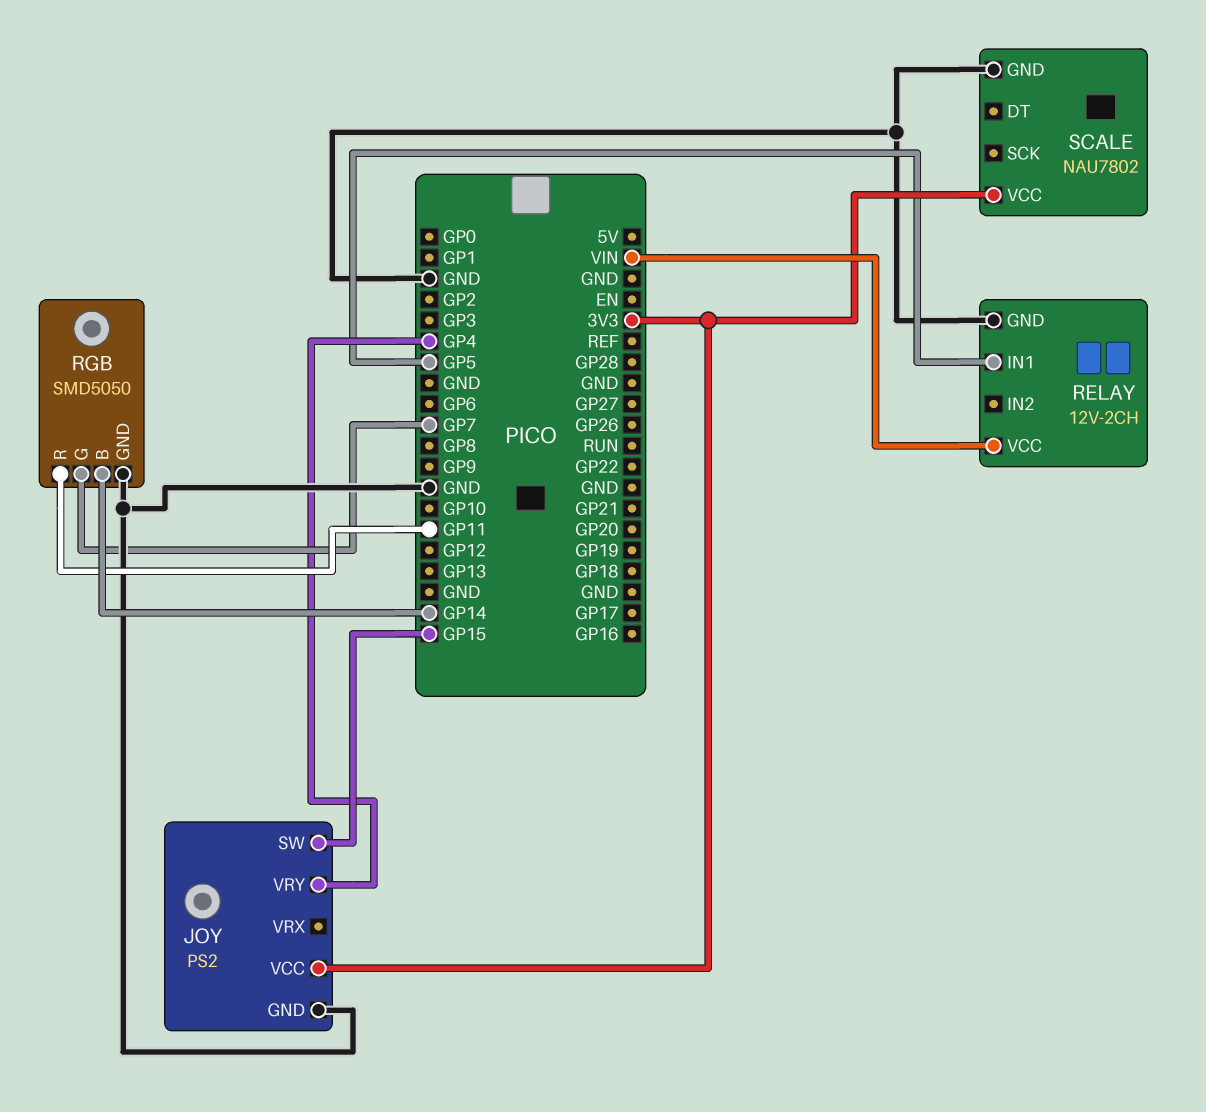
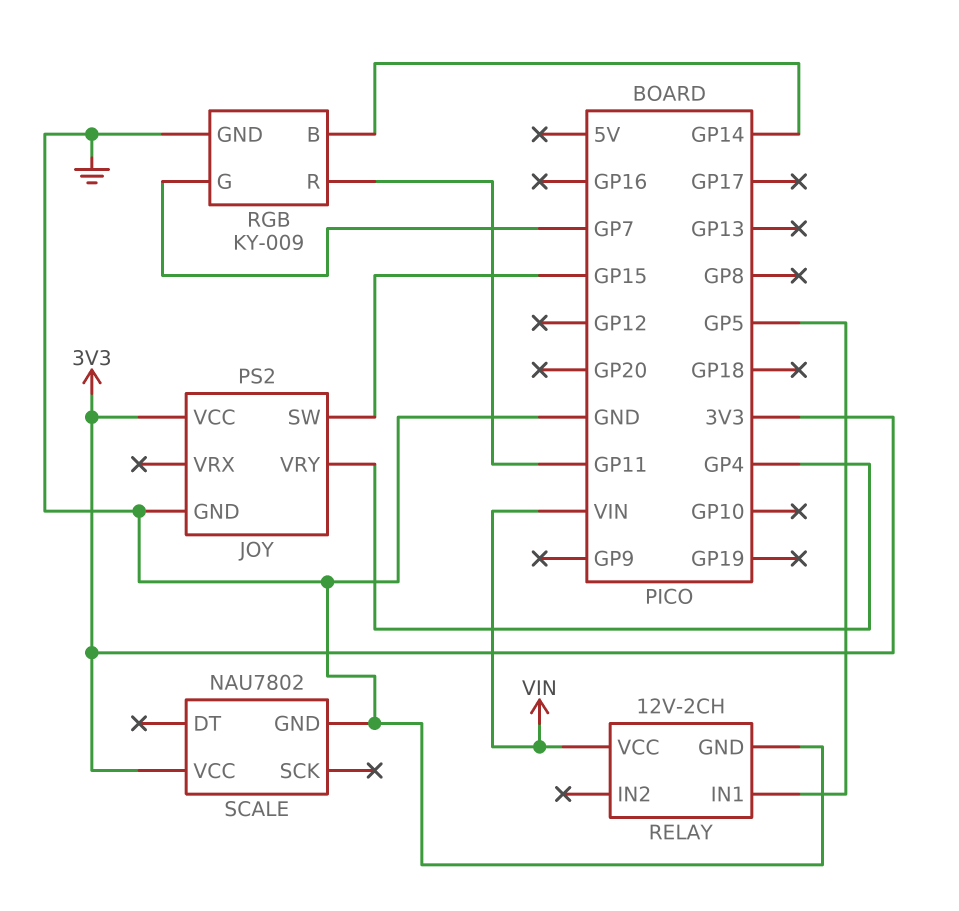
RGB: SMD5050 -> KY-009

